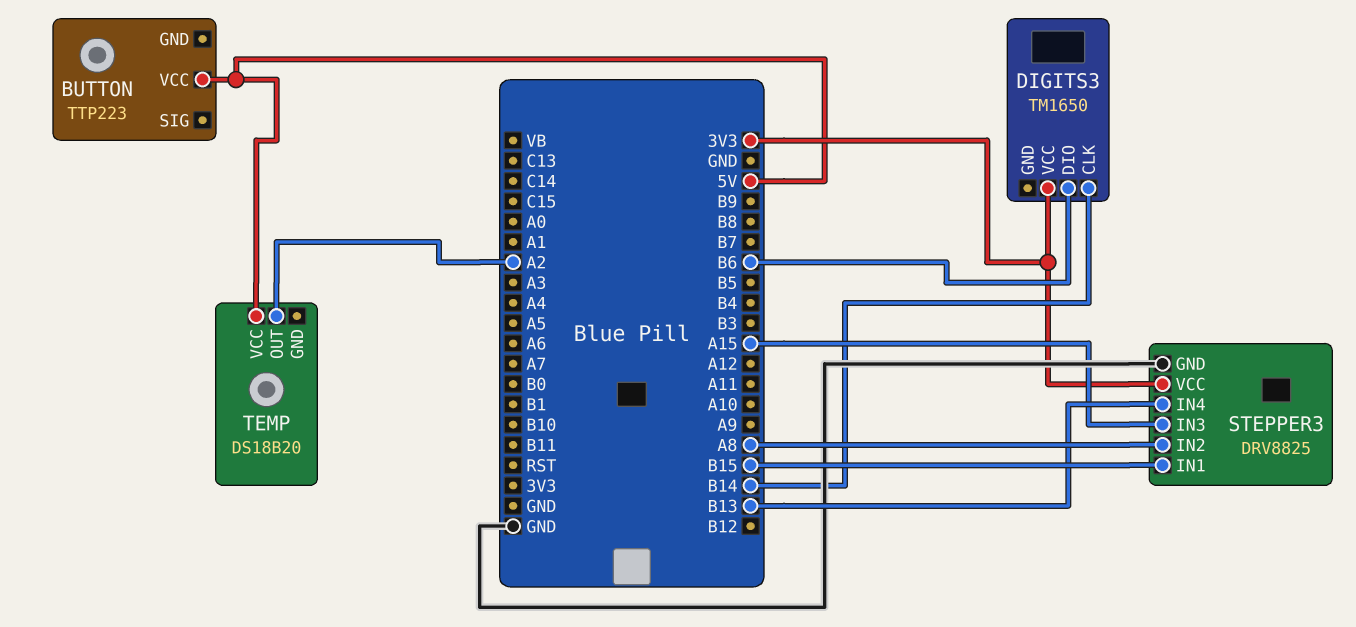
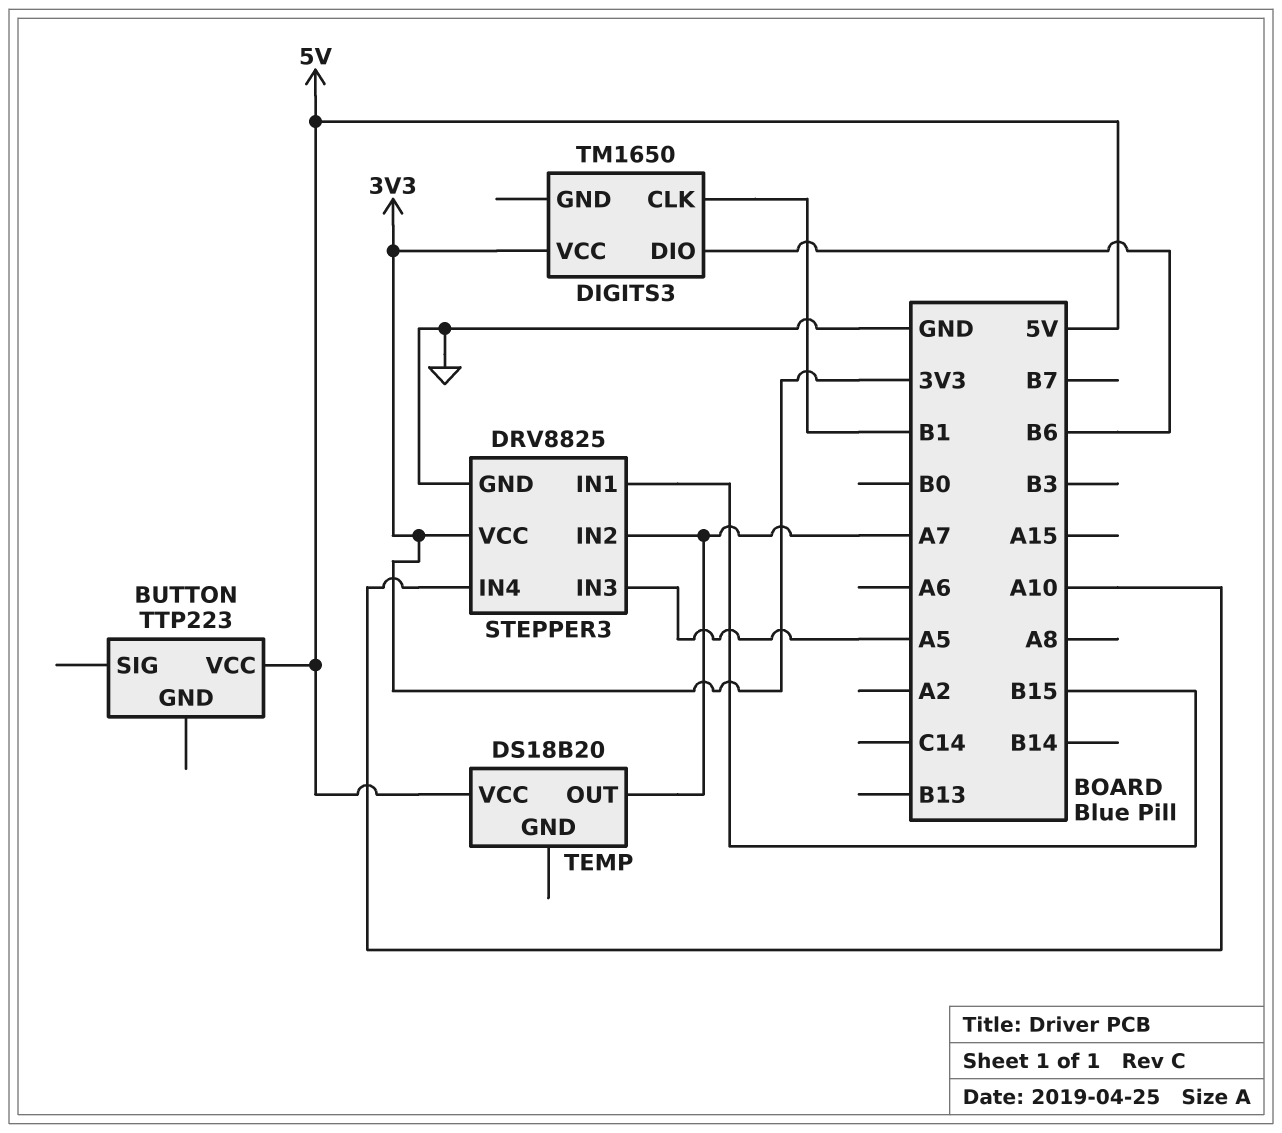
DIGITS3 pin CLK: B14 -> B1
STEPPER3 pin IN2: A8 -> A7
STEPPER3 pin IN3: A15 -> A5
STEPPER3 pin IN4: B13 -> A10
TEMP pin OUT: A2 -> A7

